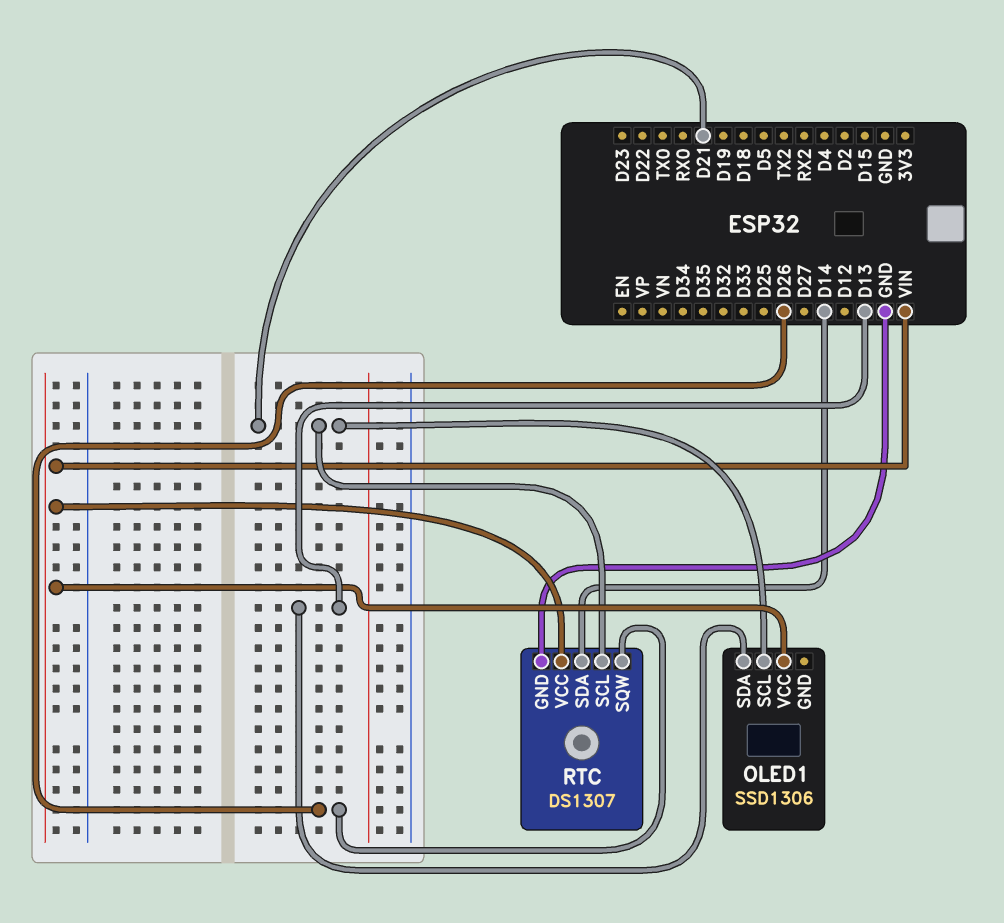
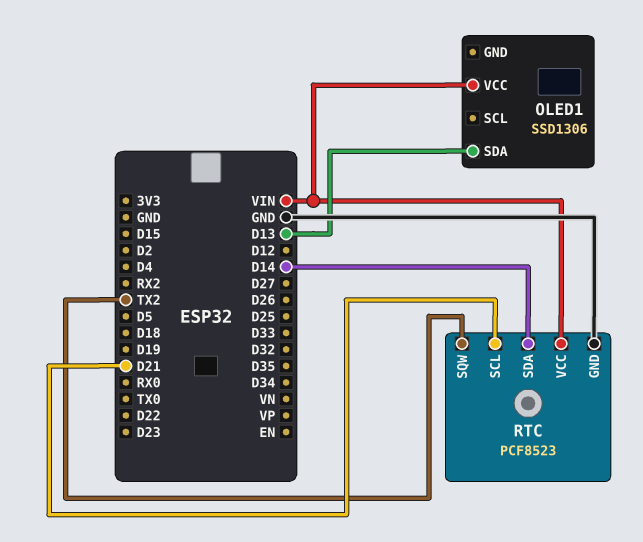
OLED1 pin SCL: D21 -> none
RTC: DS1307 -> PCF8523
RTC pin SQW: D26 -> TX2

